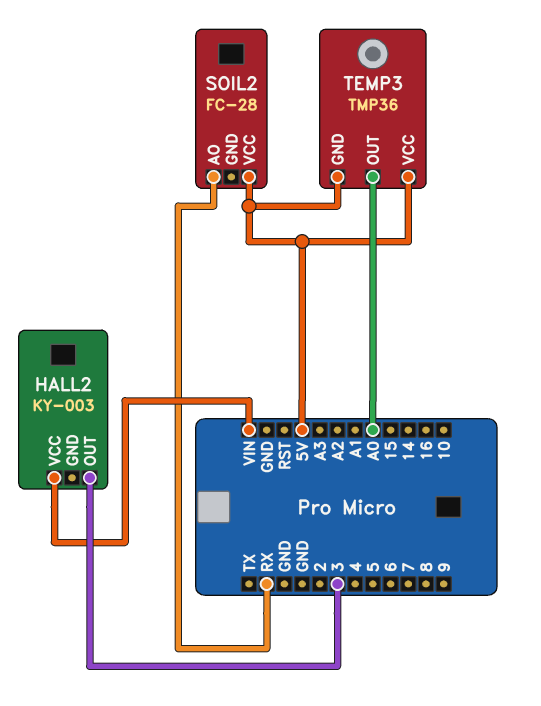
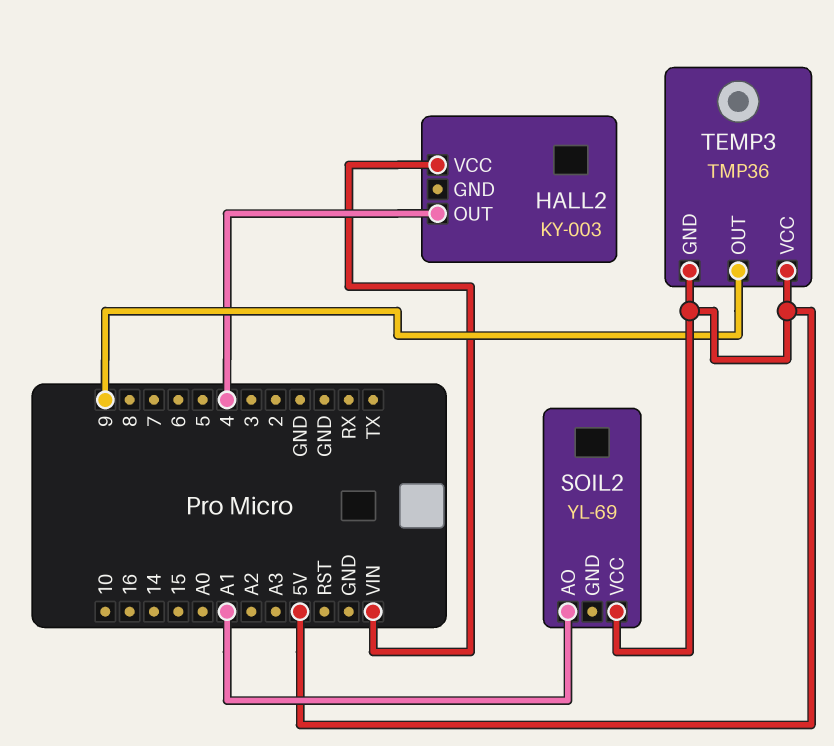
HALL2 pin OUT: 3 -> 4
SOIL2: FC-28 -> YL-69
SOIL2 pin AO: RX -> A1
TEMP3 pin OUT: A0 -> 9

